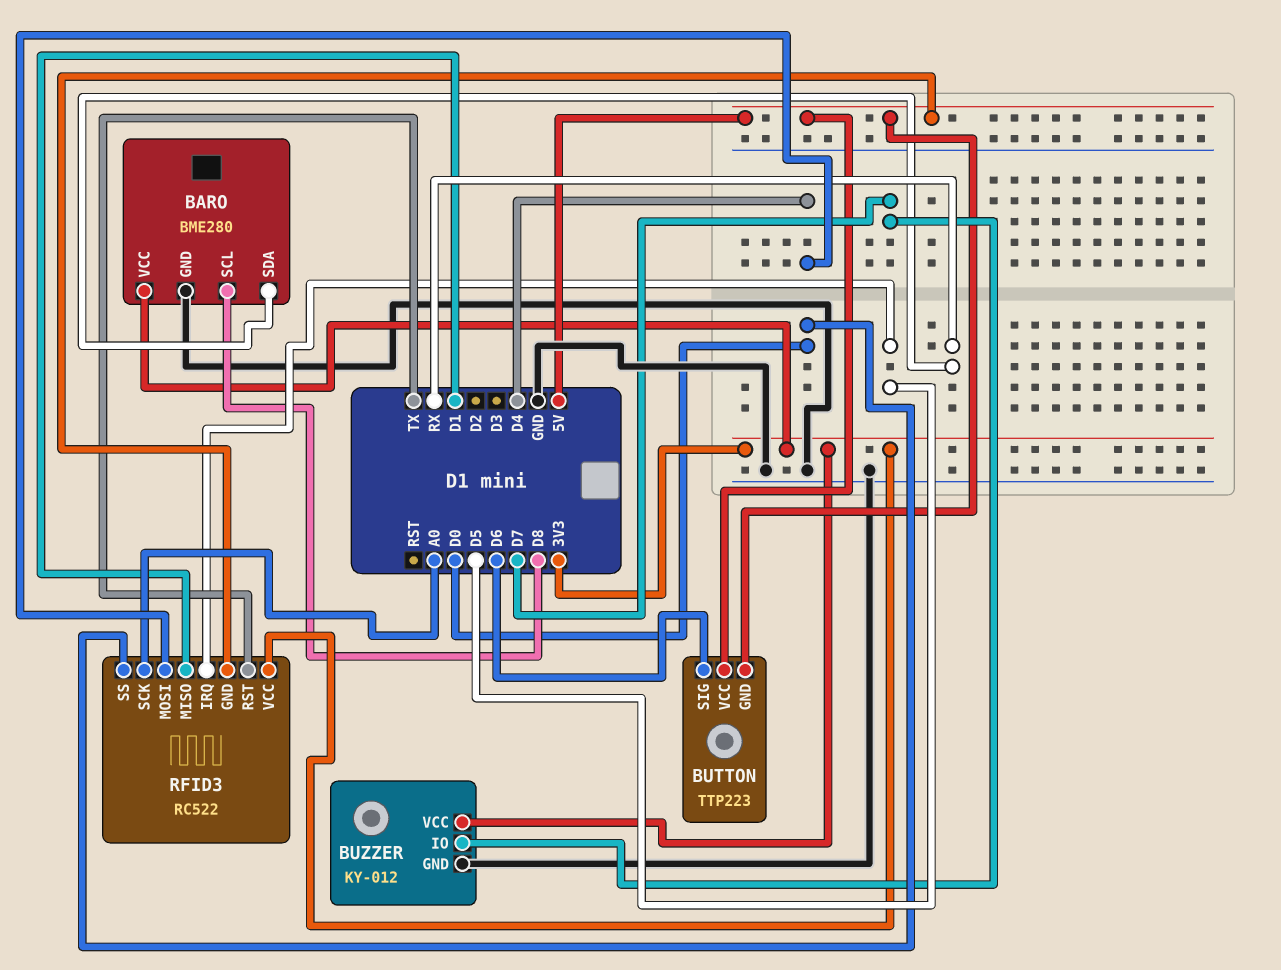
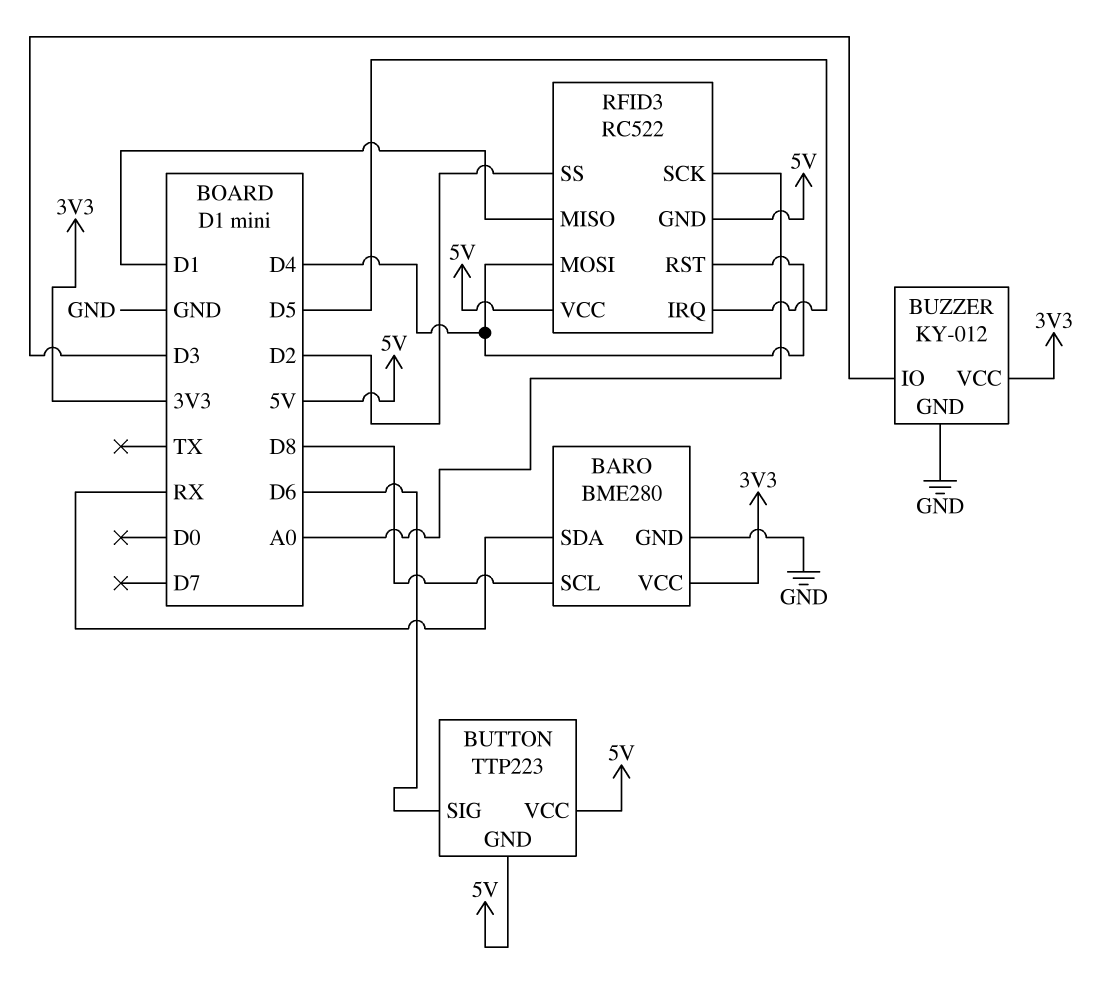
BUZZER pin IO: D7 -> D3
RFID3 pin RST: TX -> D4
RFID3 pin SS: D0 -> D2
RFID3 pin VCC: 3V3 -> 5V

